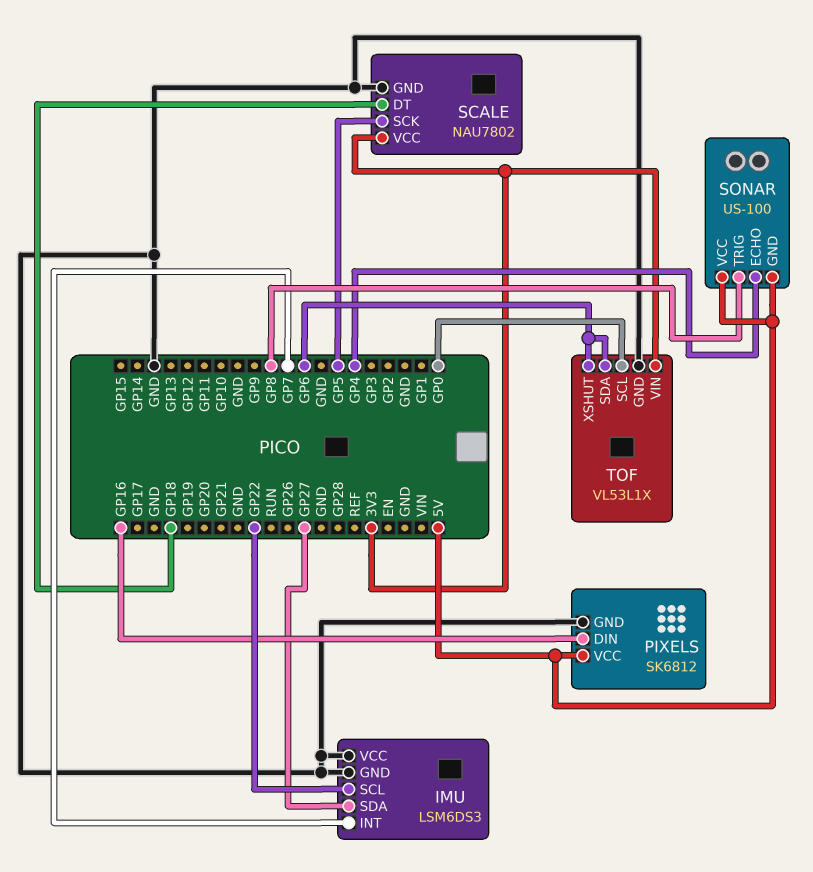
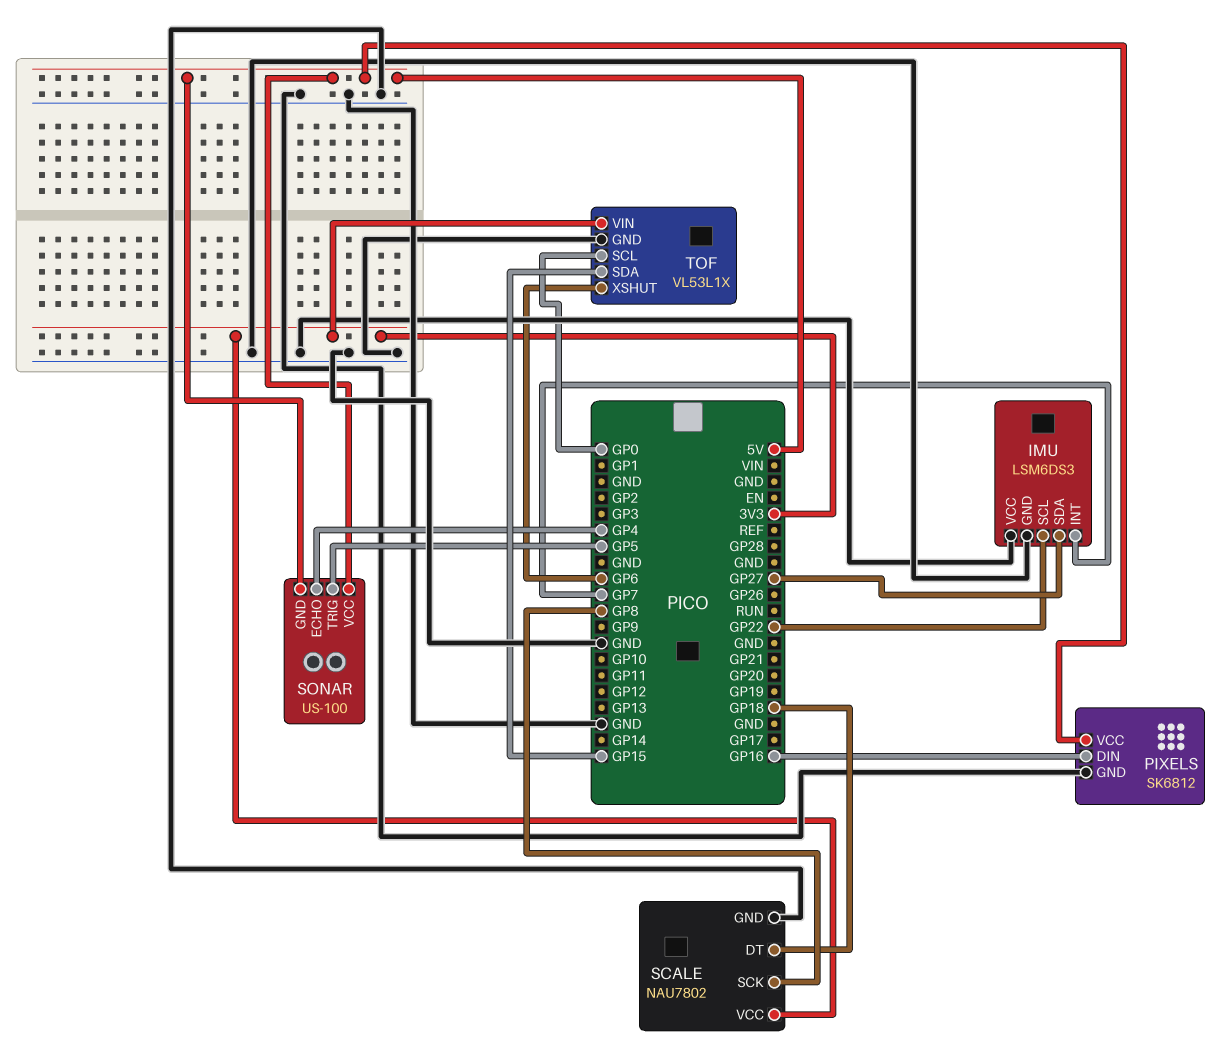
SCALE pin SCK: GP5 -> GP8
SONAR pin TRIG: GP8 -> GP5
TOF pin SDA: GP6 -> GP15

